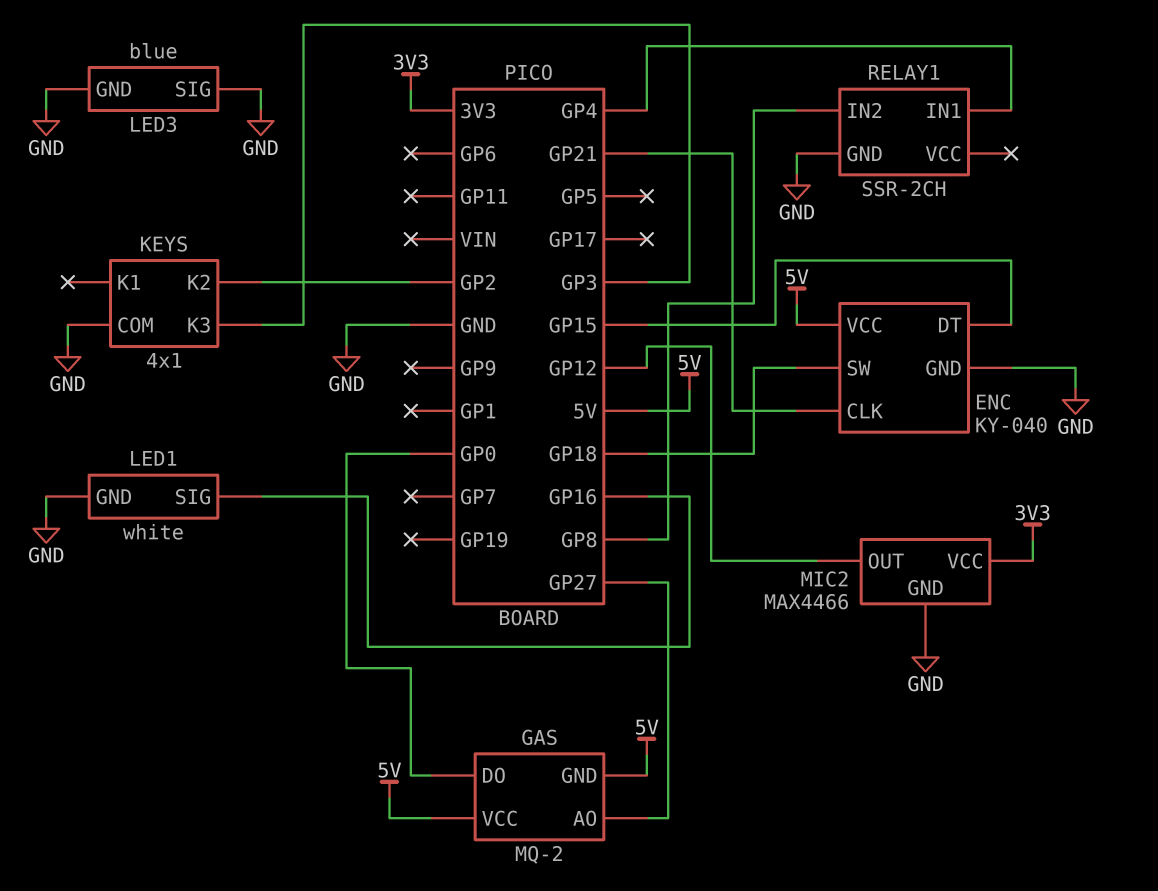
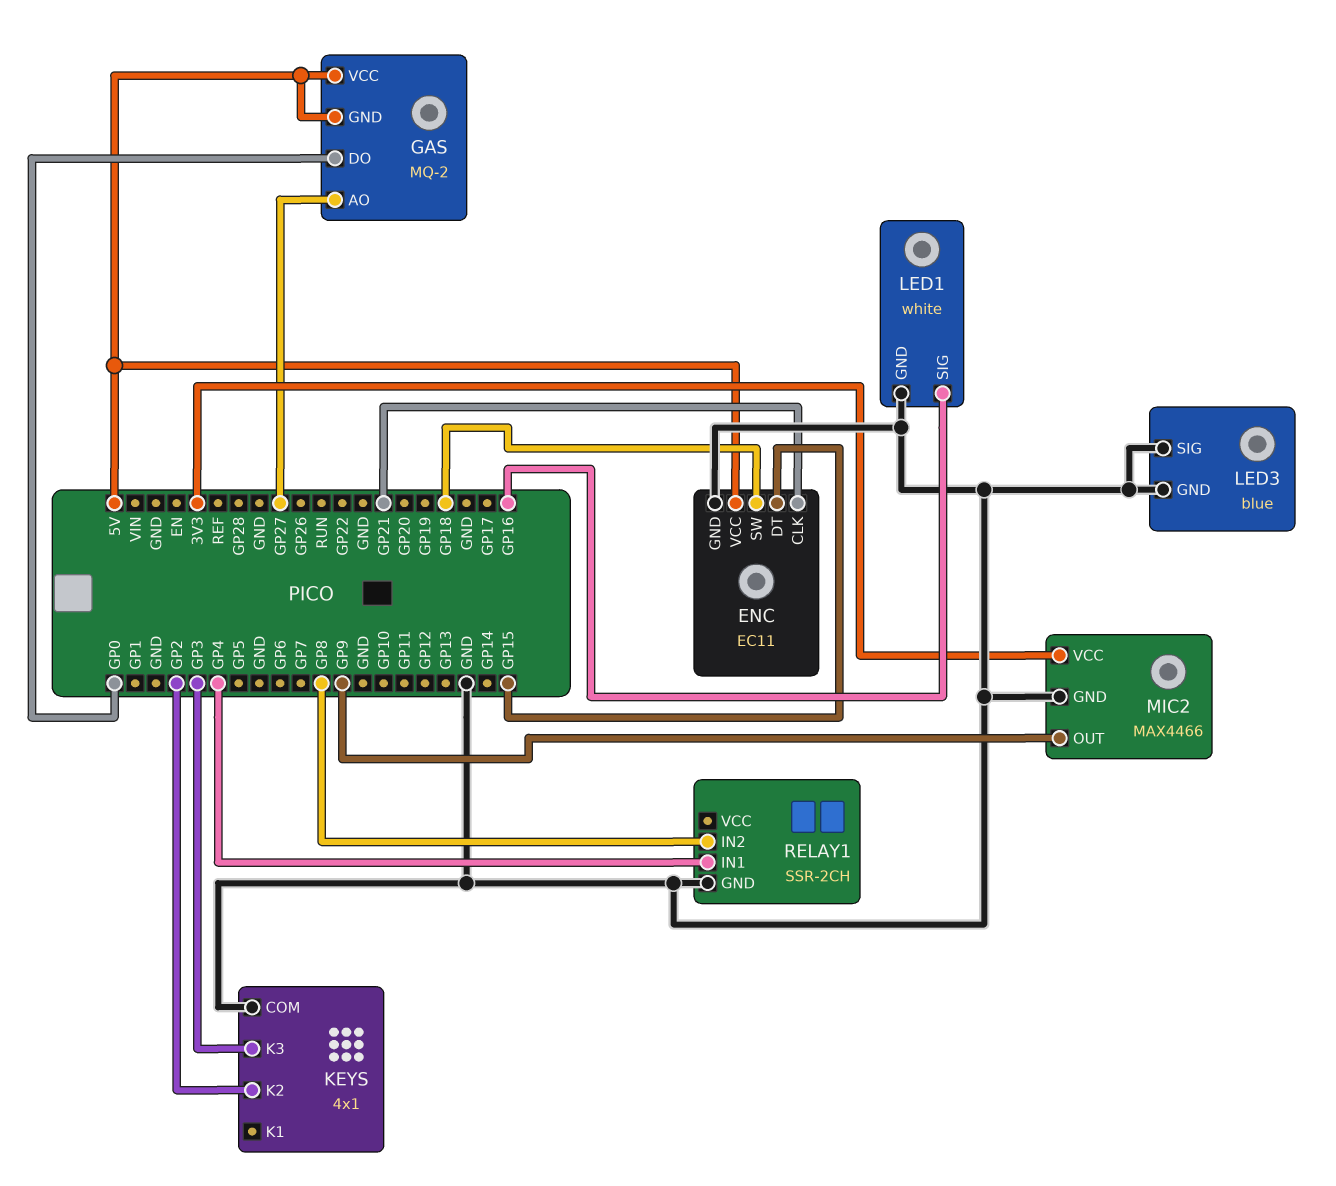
ENC: KY-040 -> EC11
MIC2 pin OUT: GP12 -> GP9

